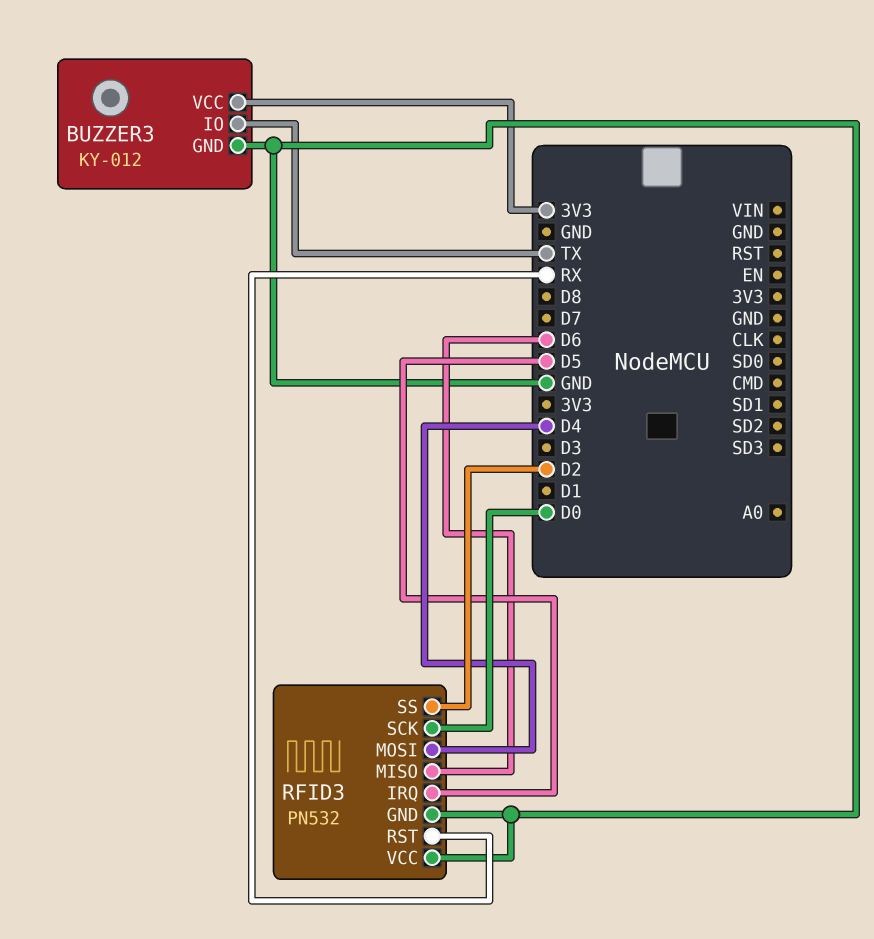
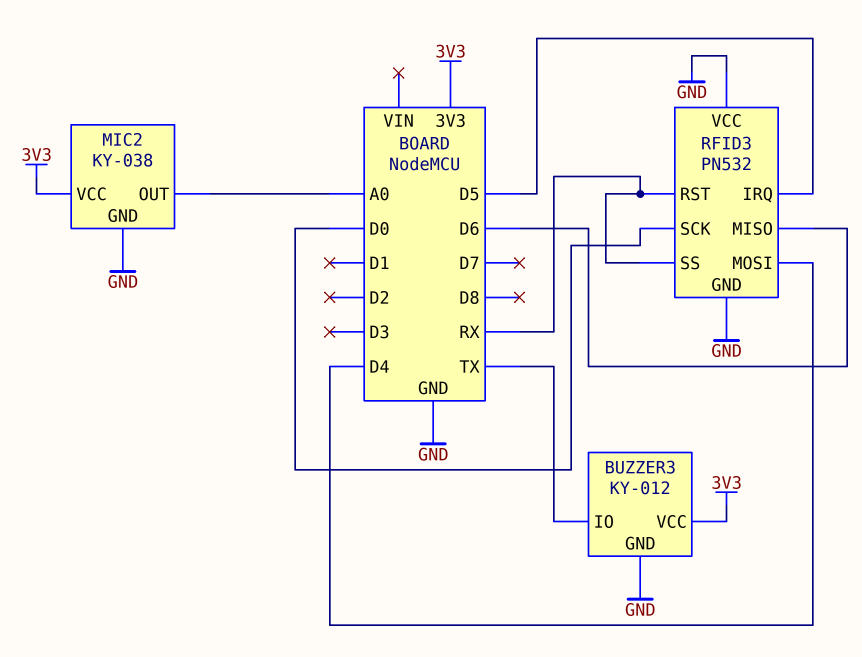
MIC2: none -> KY-038
MIC2 pin GND: none -> GND
MIC2 pin OUT: none -> A0
MIC2 pin VCC: none -> 3V3
RFID3 pin SS: D2 -> RX

